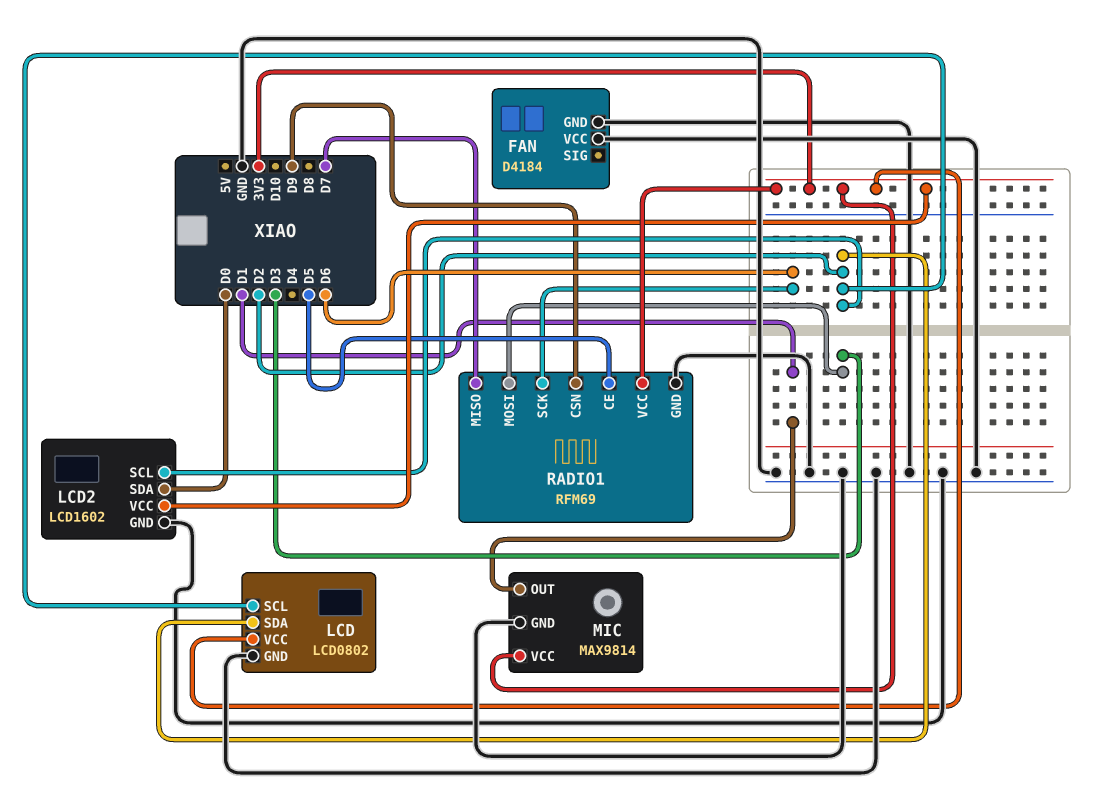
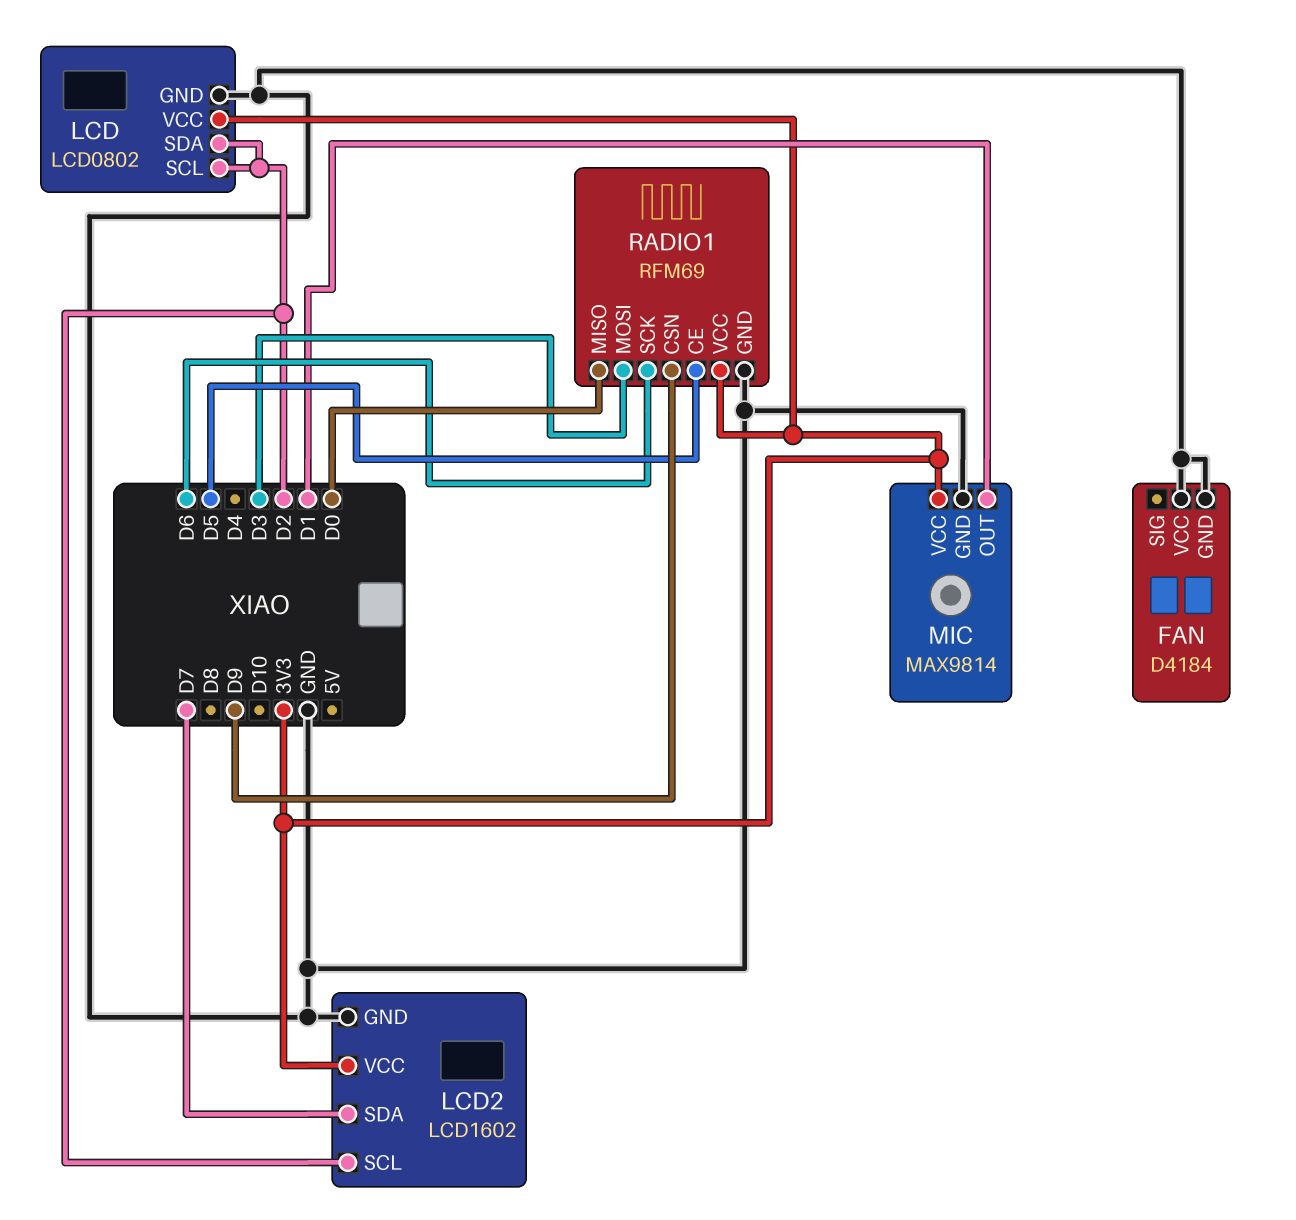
LCD2 pin SDA: D0 -> D7
RADIO1 pin MISO: D7 -> D0

